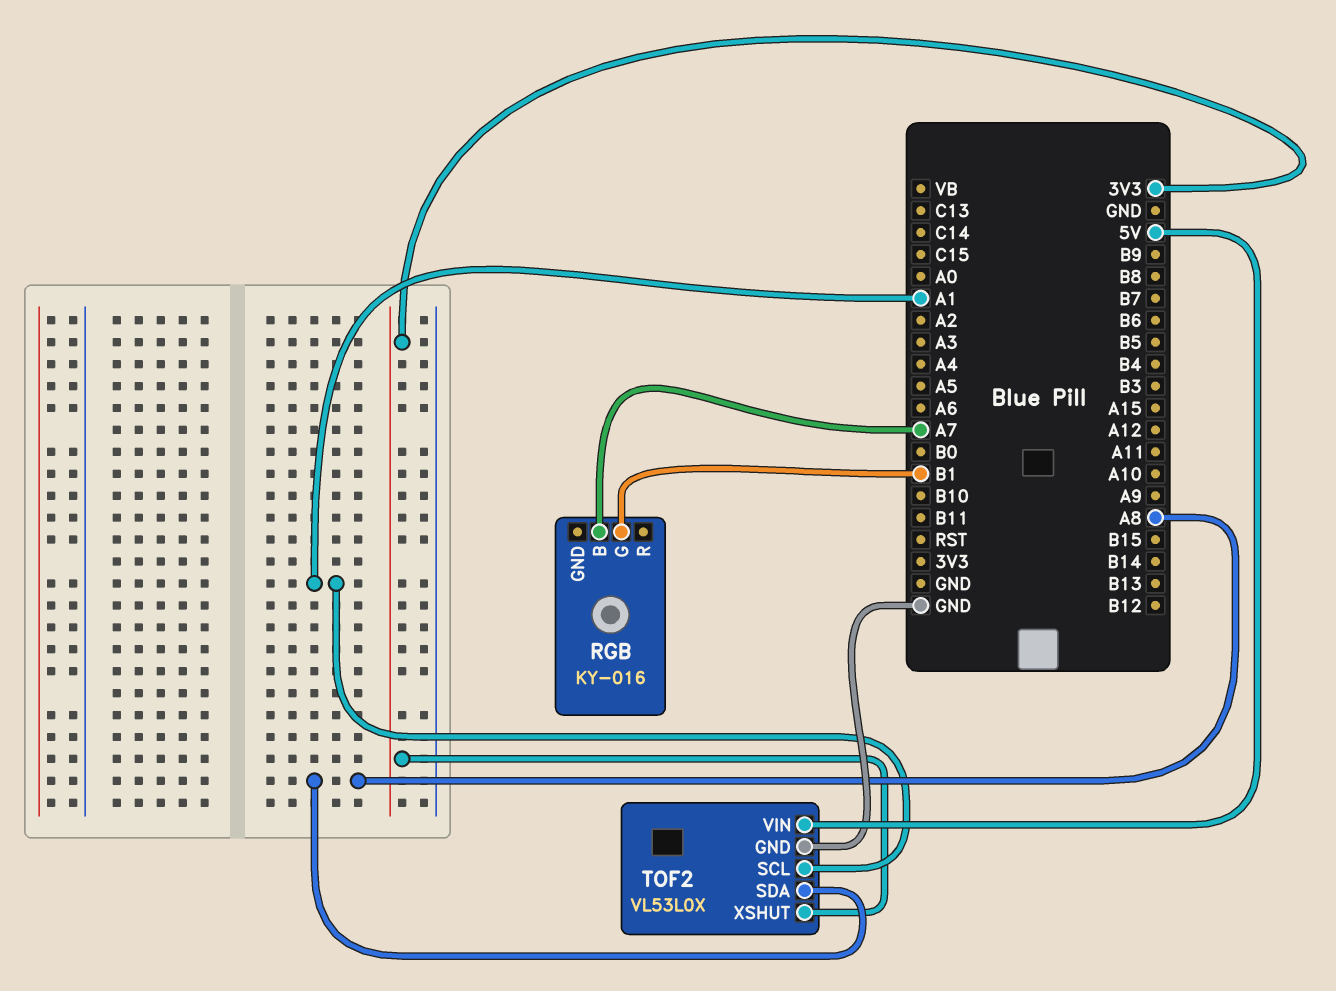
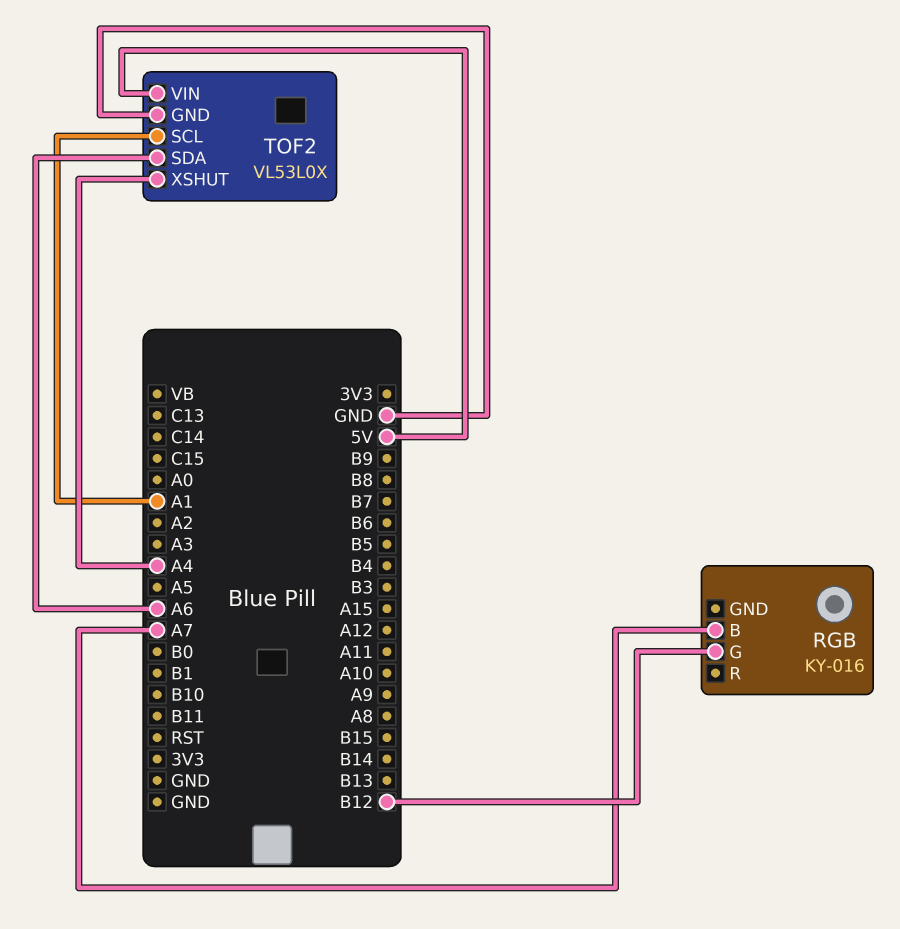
RGB pin G: B1 -> B12
TOF2 pin SDA: A8 -> A6
TOF2 pin XSHUT: 3V3 -> A4

